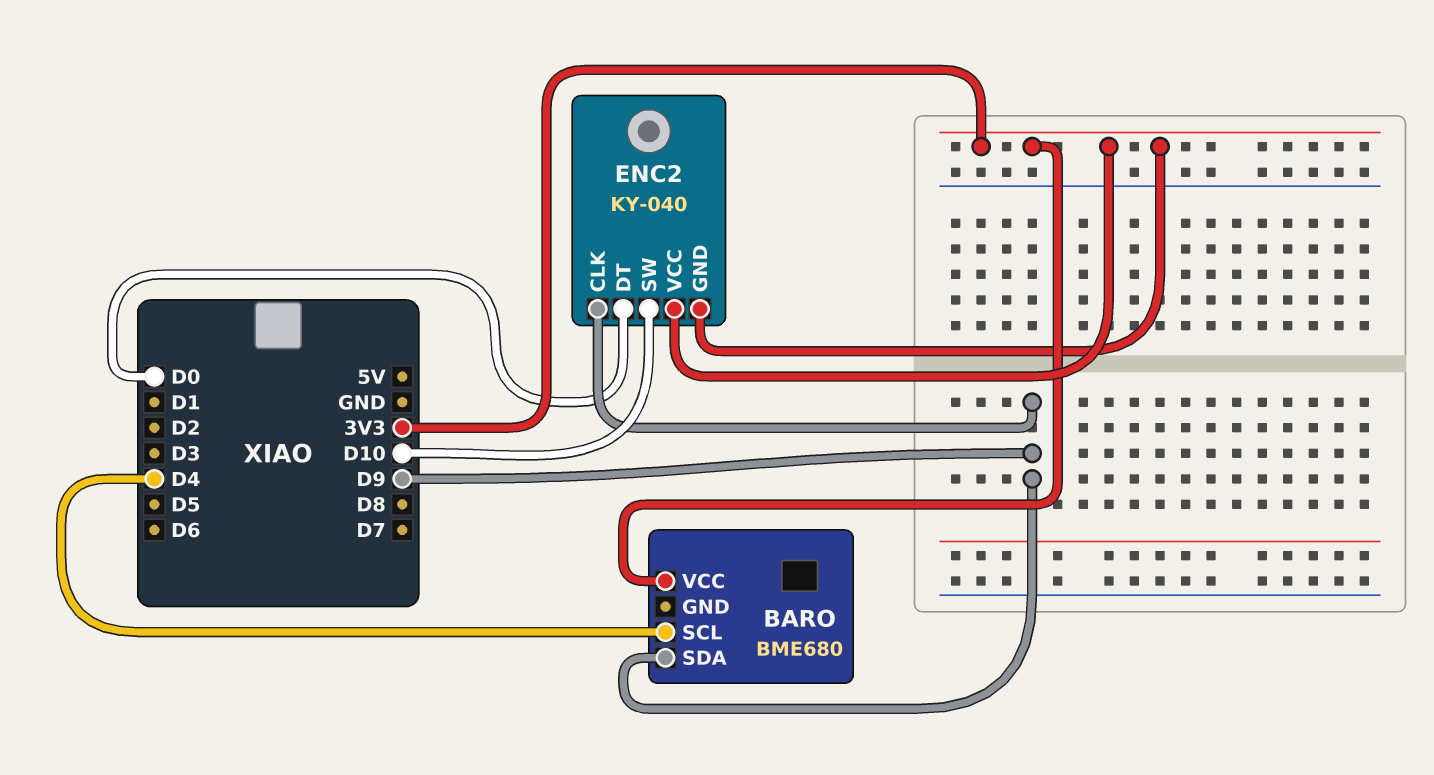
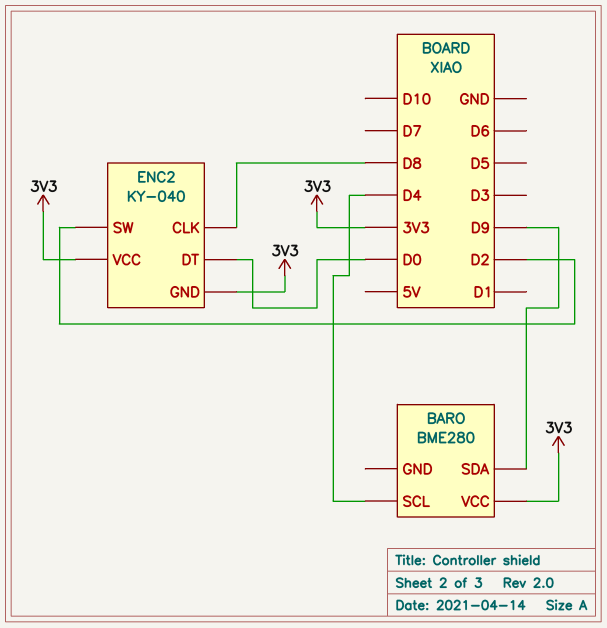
BARO: BME680 -> BME280
ENC2 pin CLK: D9 -> D8
ENC2 pin SW: D10 -> D2

